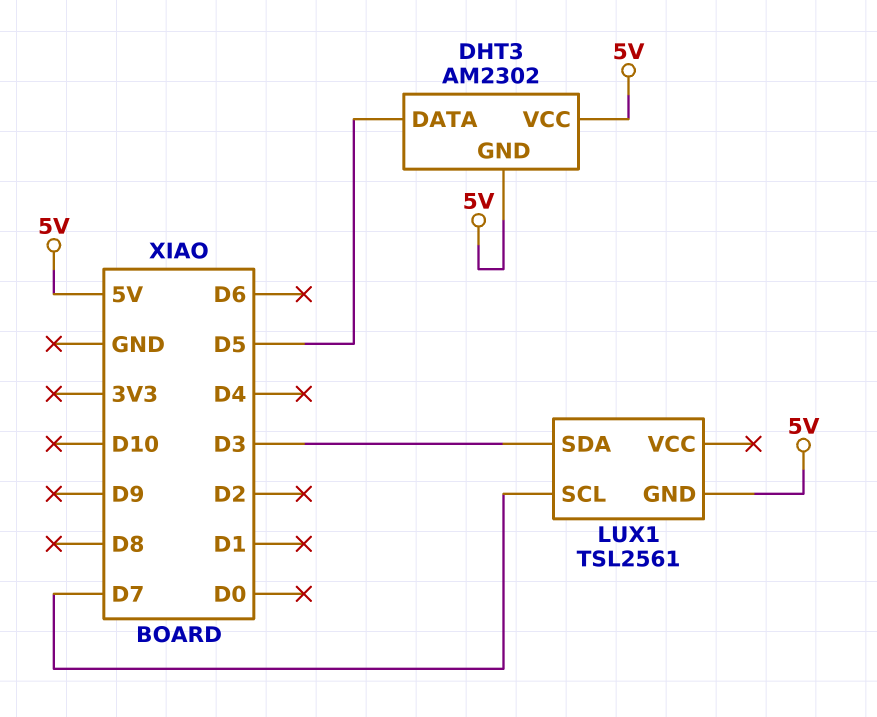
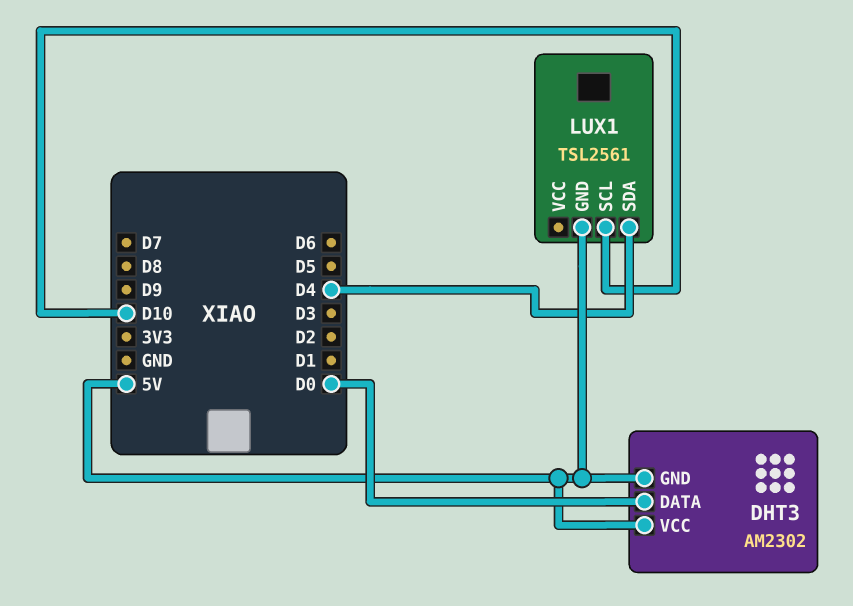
DHT3 pin DATA: D5 -> D0
LUX1 pin SCL: D7 -> D10
LUX1 pin SDA: D3 -> D4

